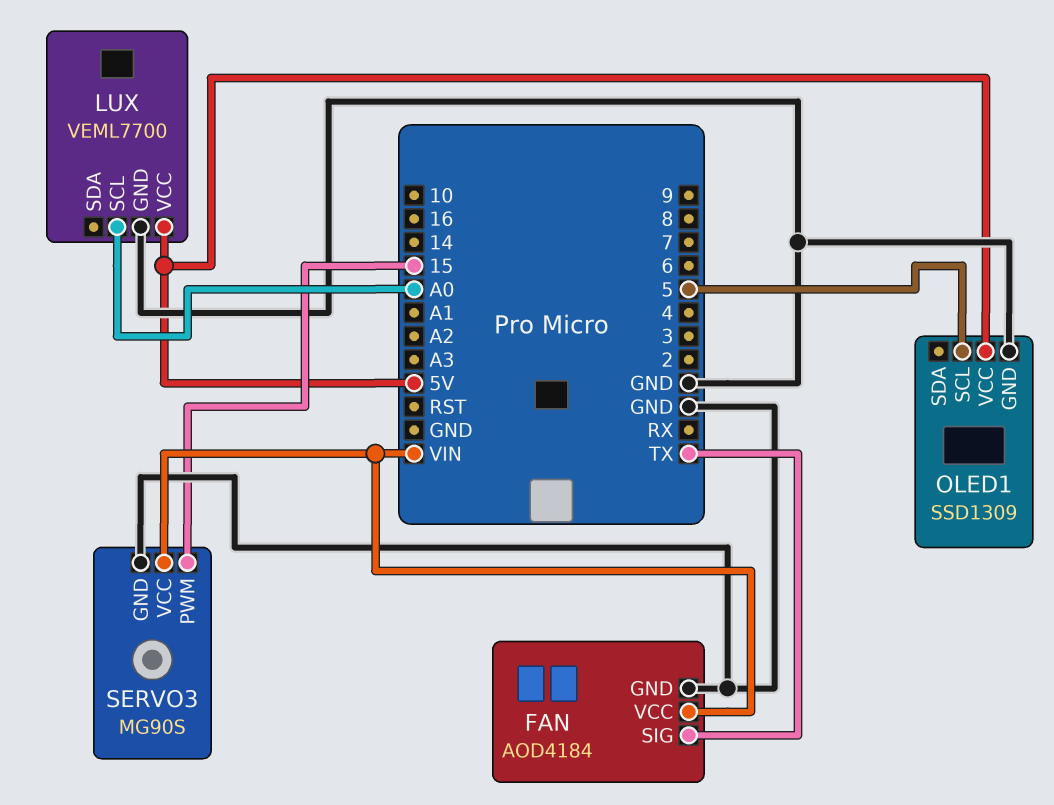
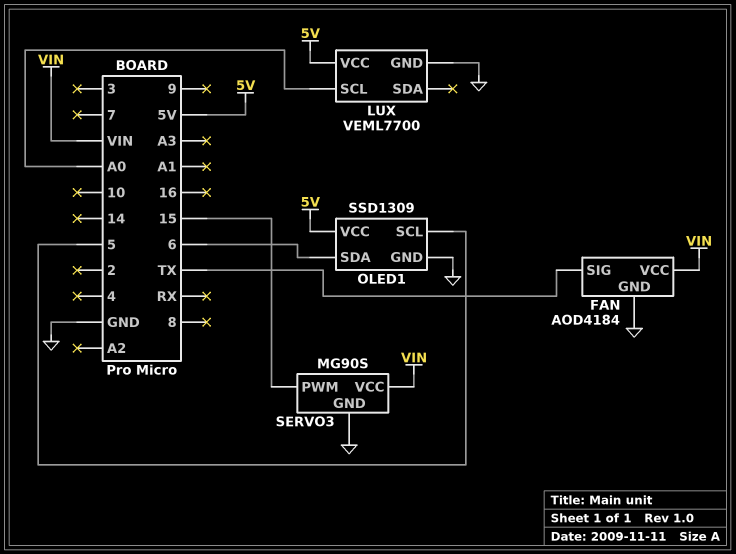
OLED1 pin SDA: none -> 6

